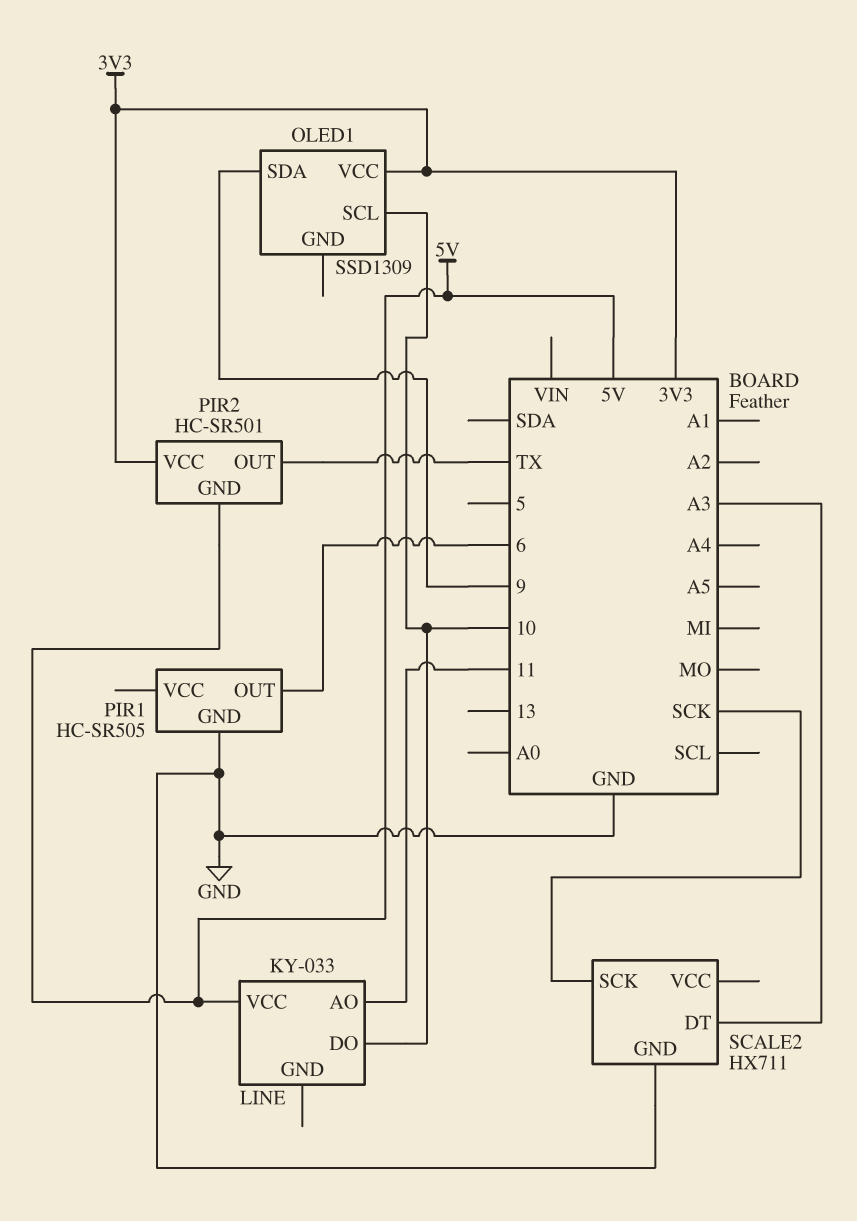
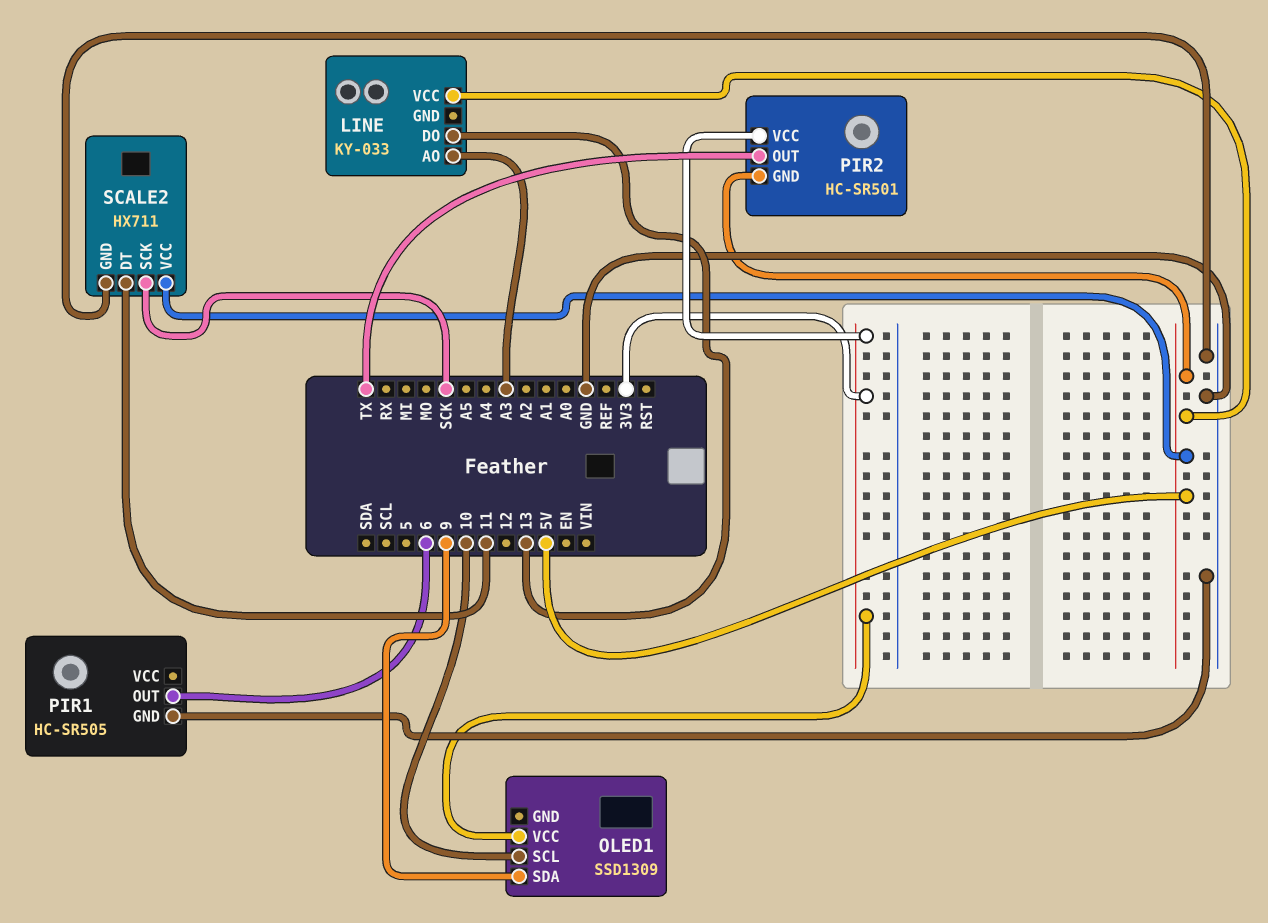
LINE pin AO: 11 -> A3
LINE pin DO: 10 -> 13
SCALE2 pin DT: A3 -> 11
SCALE2 pin VCC: none -> 5V

